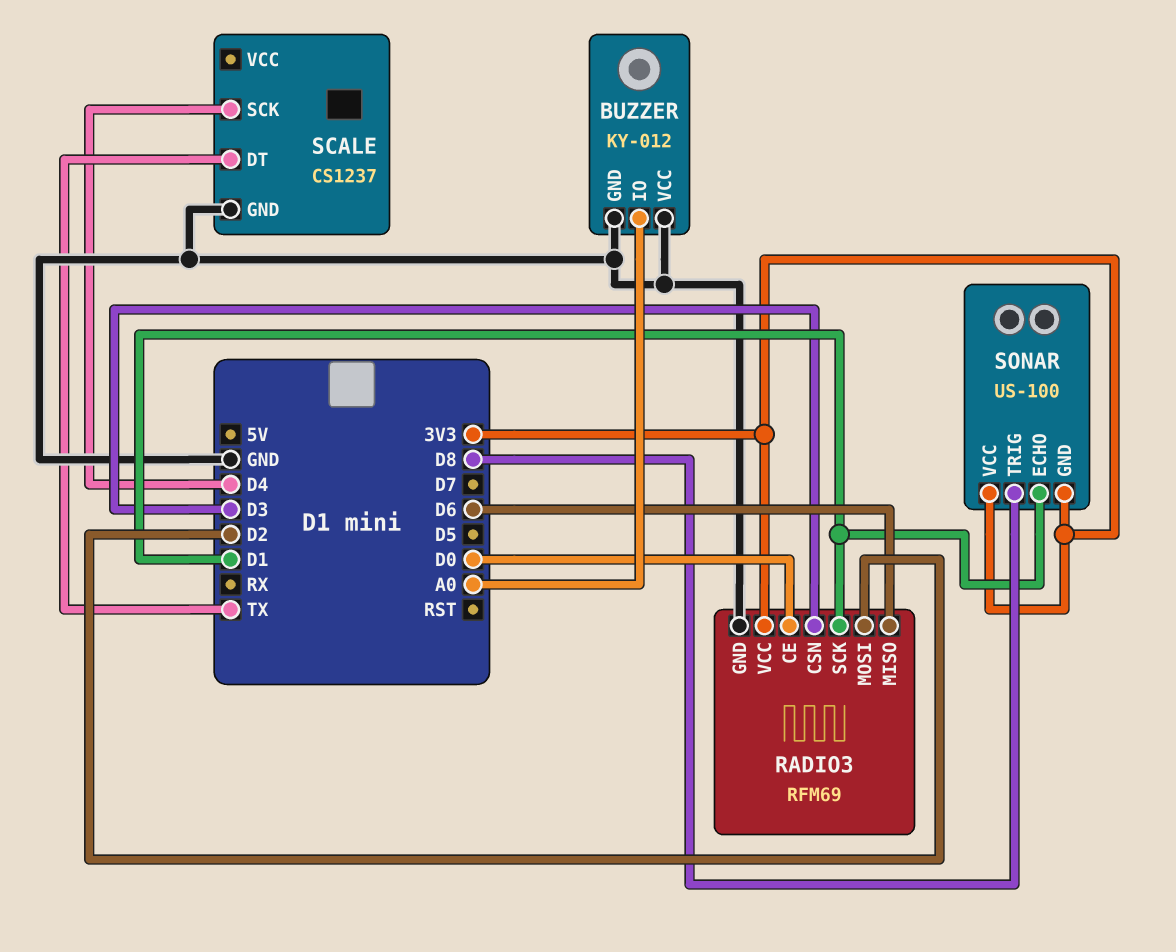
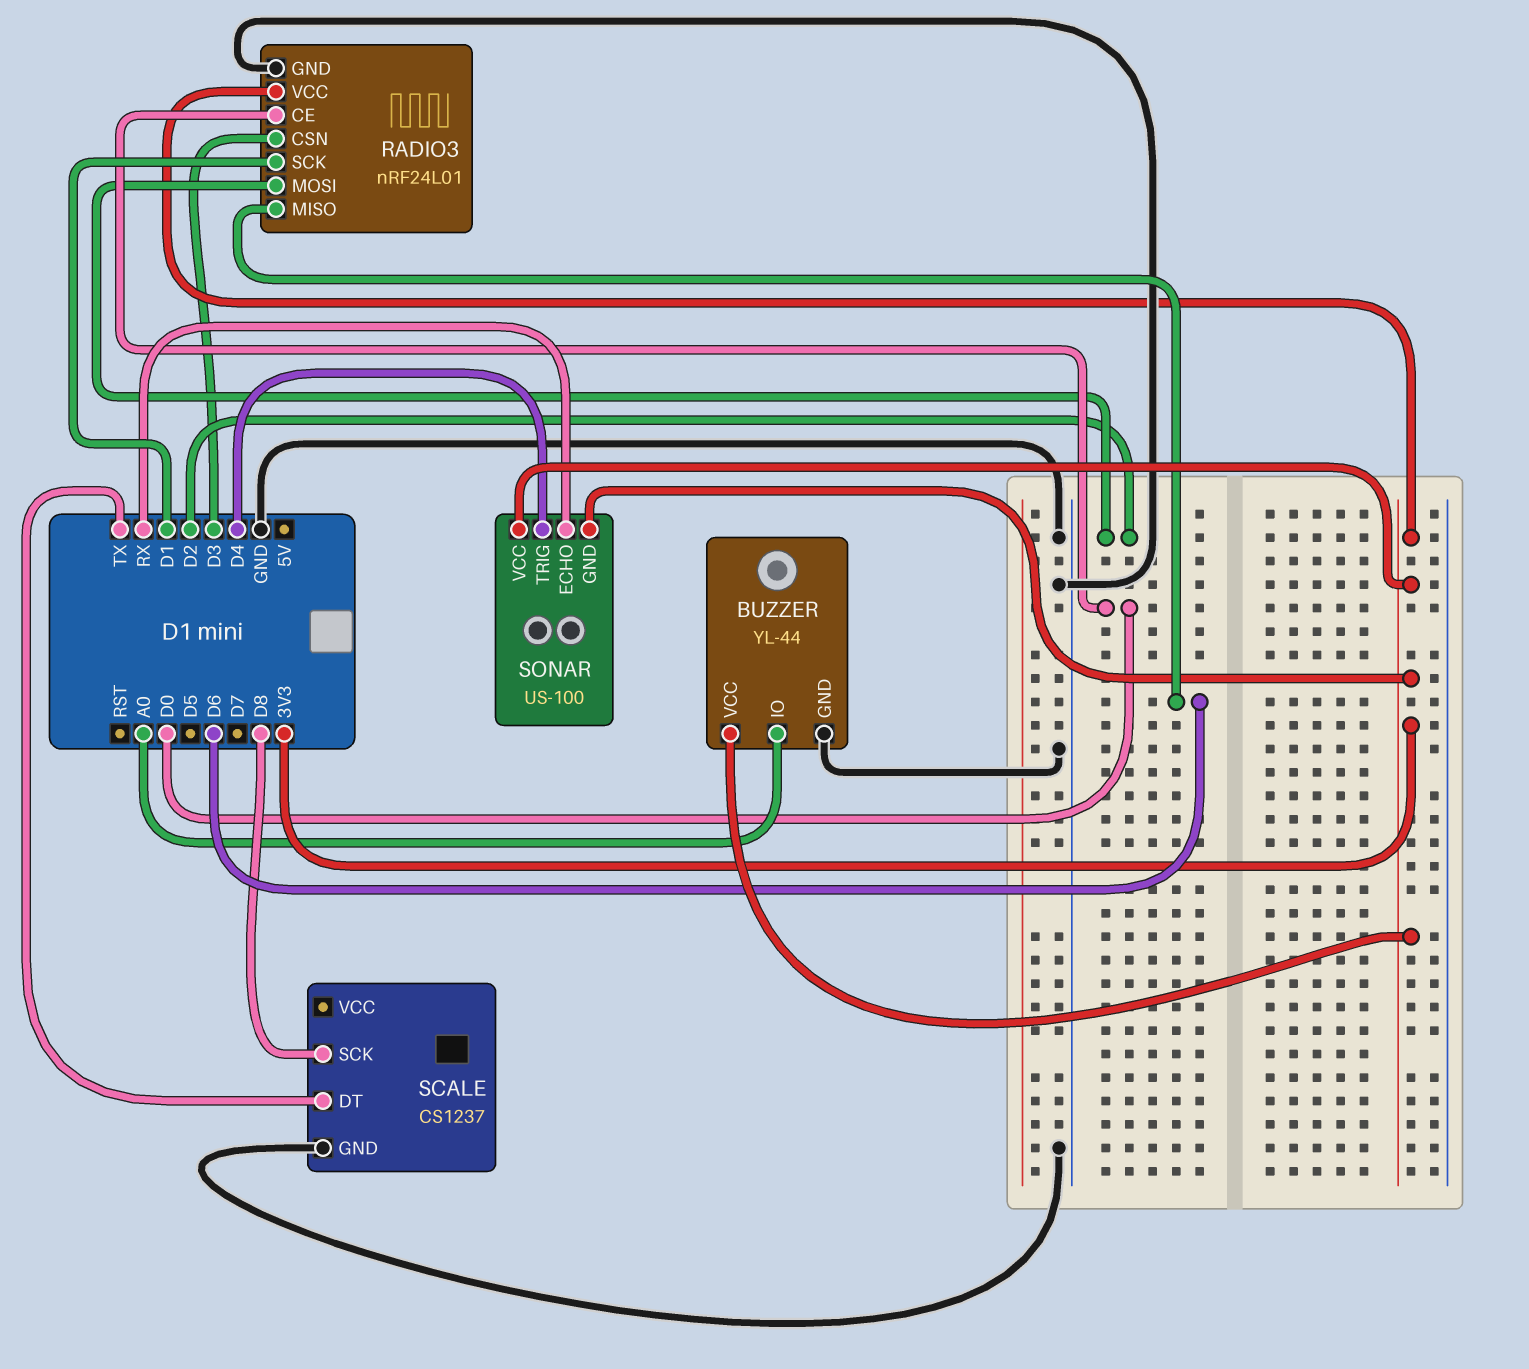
BUZZER: KY-012 -> YL-44
BUZZER pin VCC: GND -> 3V3
RADIO3: RFM69 -> nRF24L01
SCALE pin SCK: D4 -> D8
SONAR pin ECHO: D1 -> RX
SONAR pin TRIG: D8 -> D4

